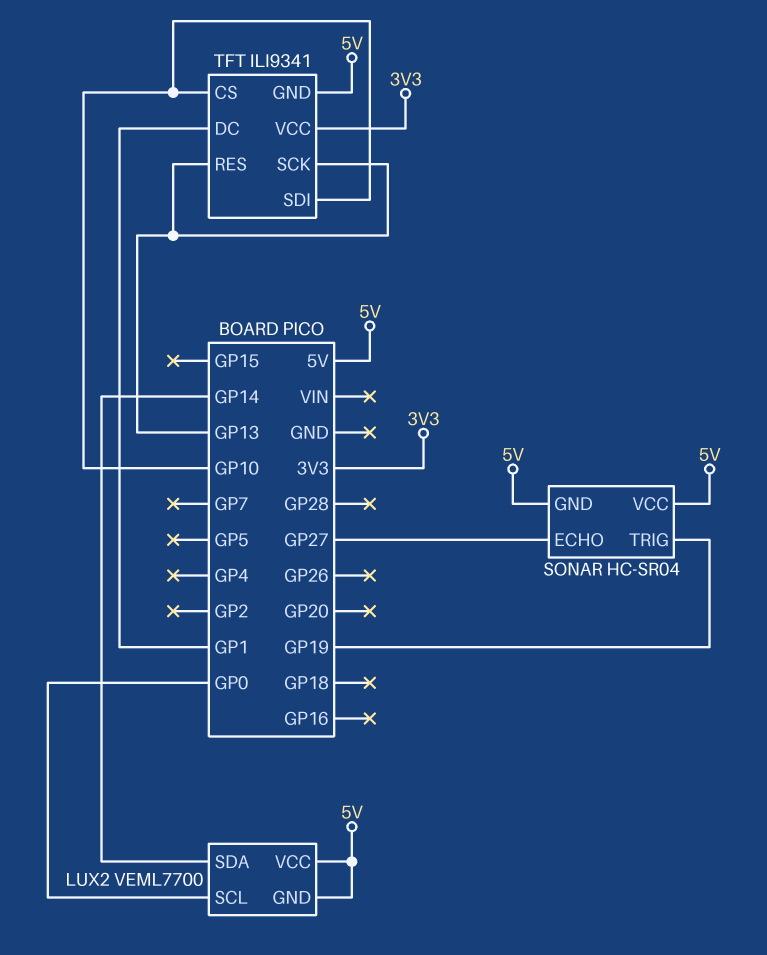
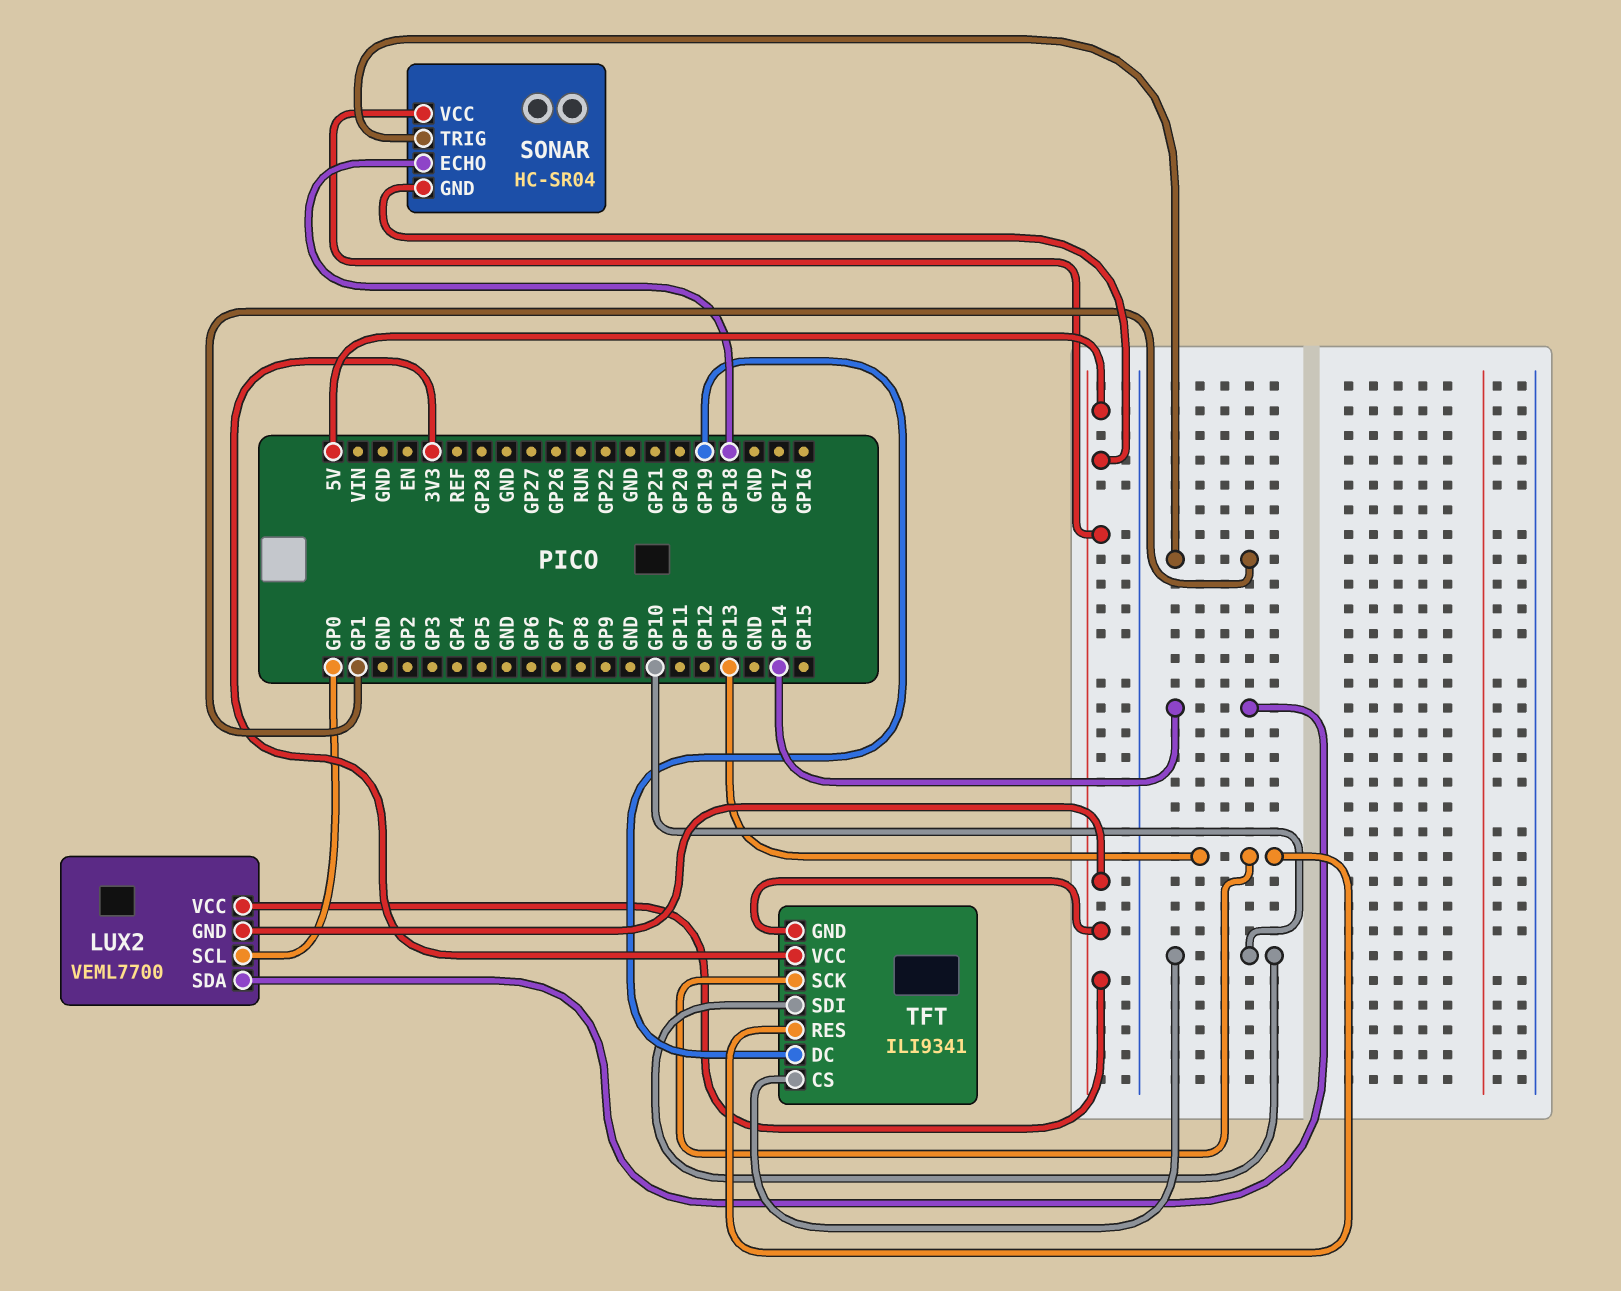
SONAR pin ECHO: GP27 -> GP18
SONAR pin TRIG: GP19 -> GP1
TFT pin DC: GP1 -> GP19

